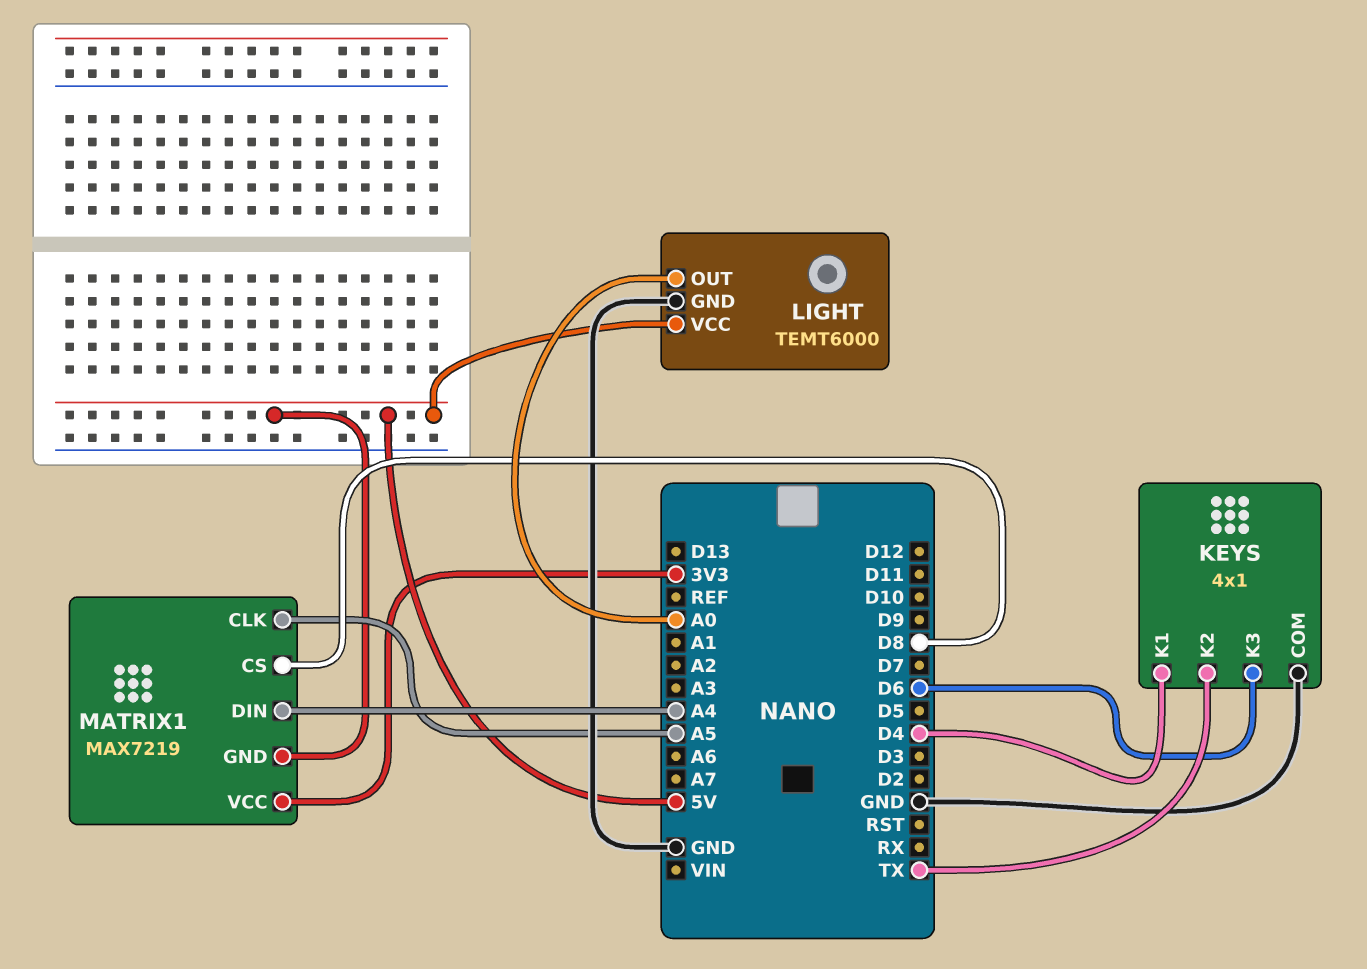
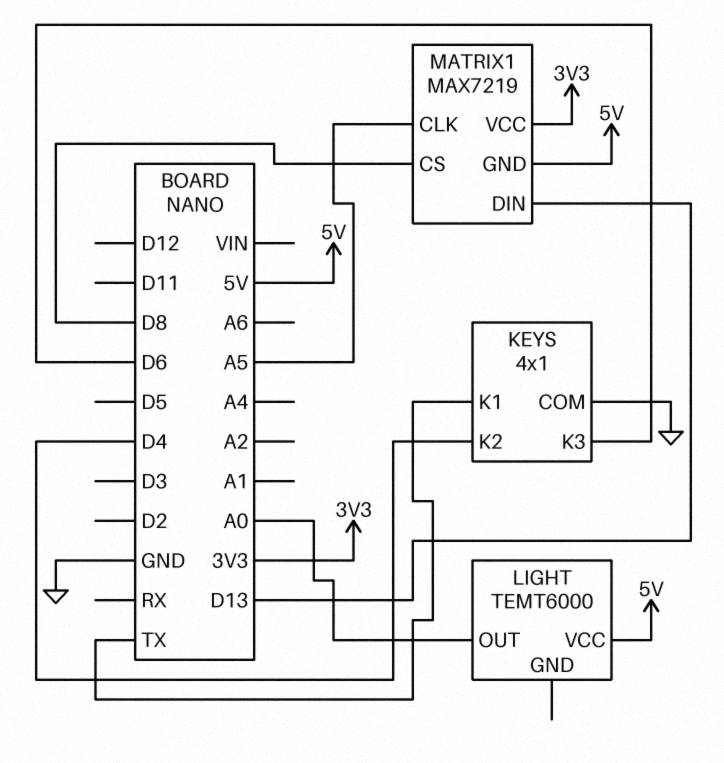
KEYS pin K1: D4 -> TX
KEYS pin K2: TX -> D4
LIGHT pin GND: GND -> none
MATRIX1 pin DIN: A4 -> D13

